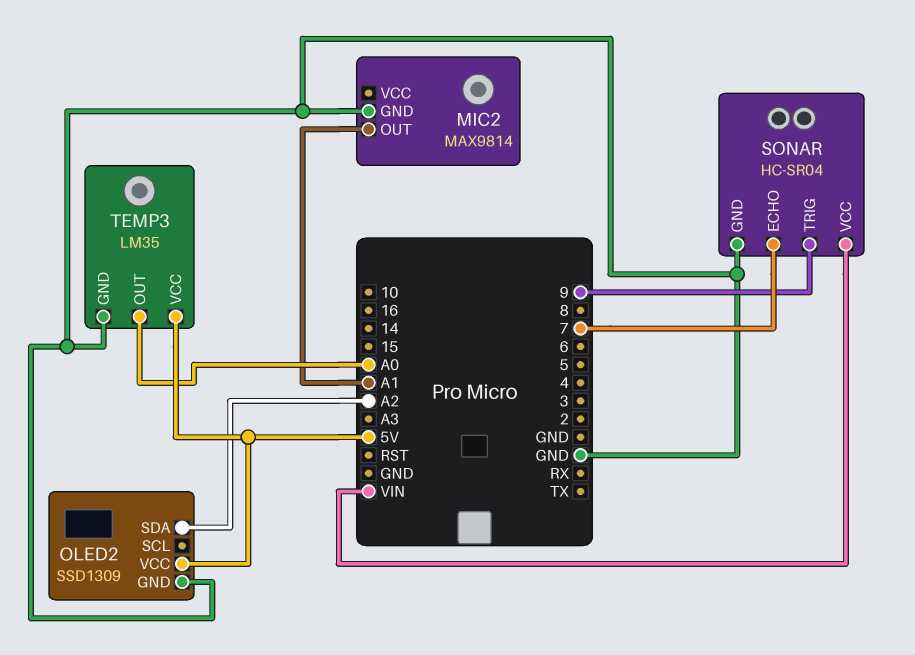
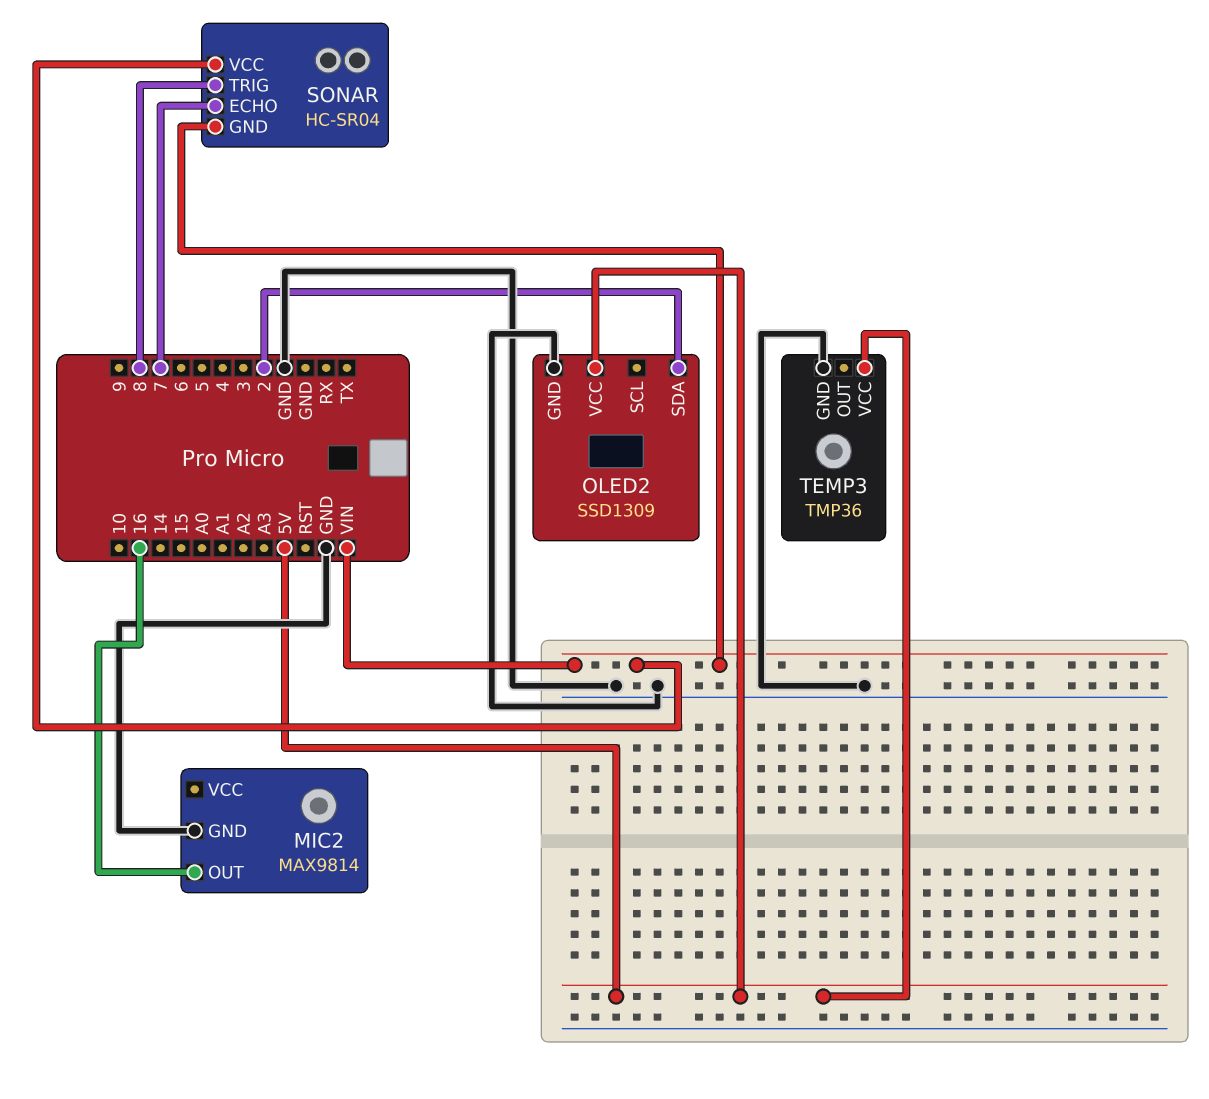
MIC2 pin OUT: A1 -> 16
OLED2 pin SDA: A2 -> 2
SONAR pin GND: GND -> VIN
SONAR pin TRIG: 9 -> 8
TEMP3: LM35 -> TMP36
TEMP3 pin OUT: A0 -> none

